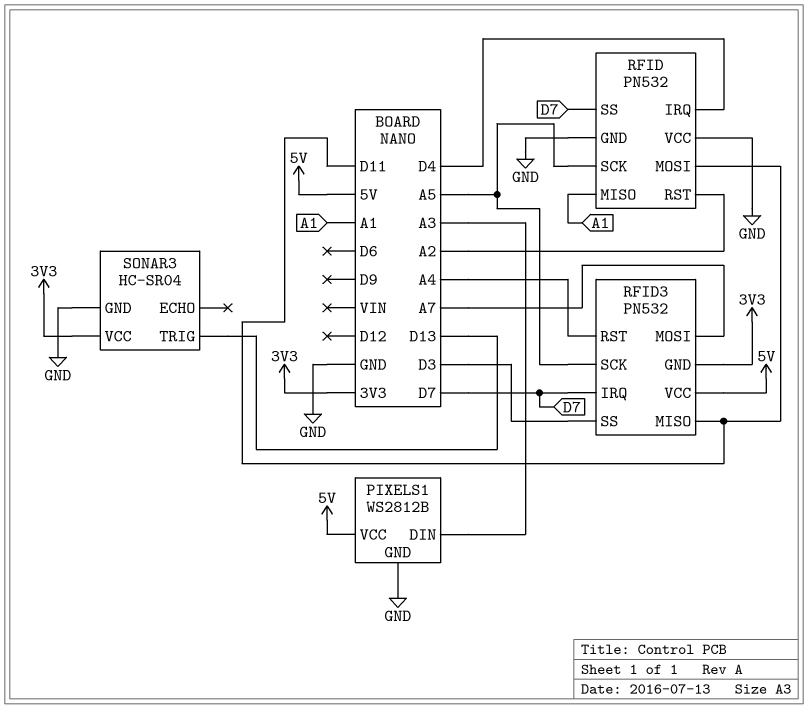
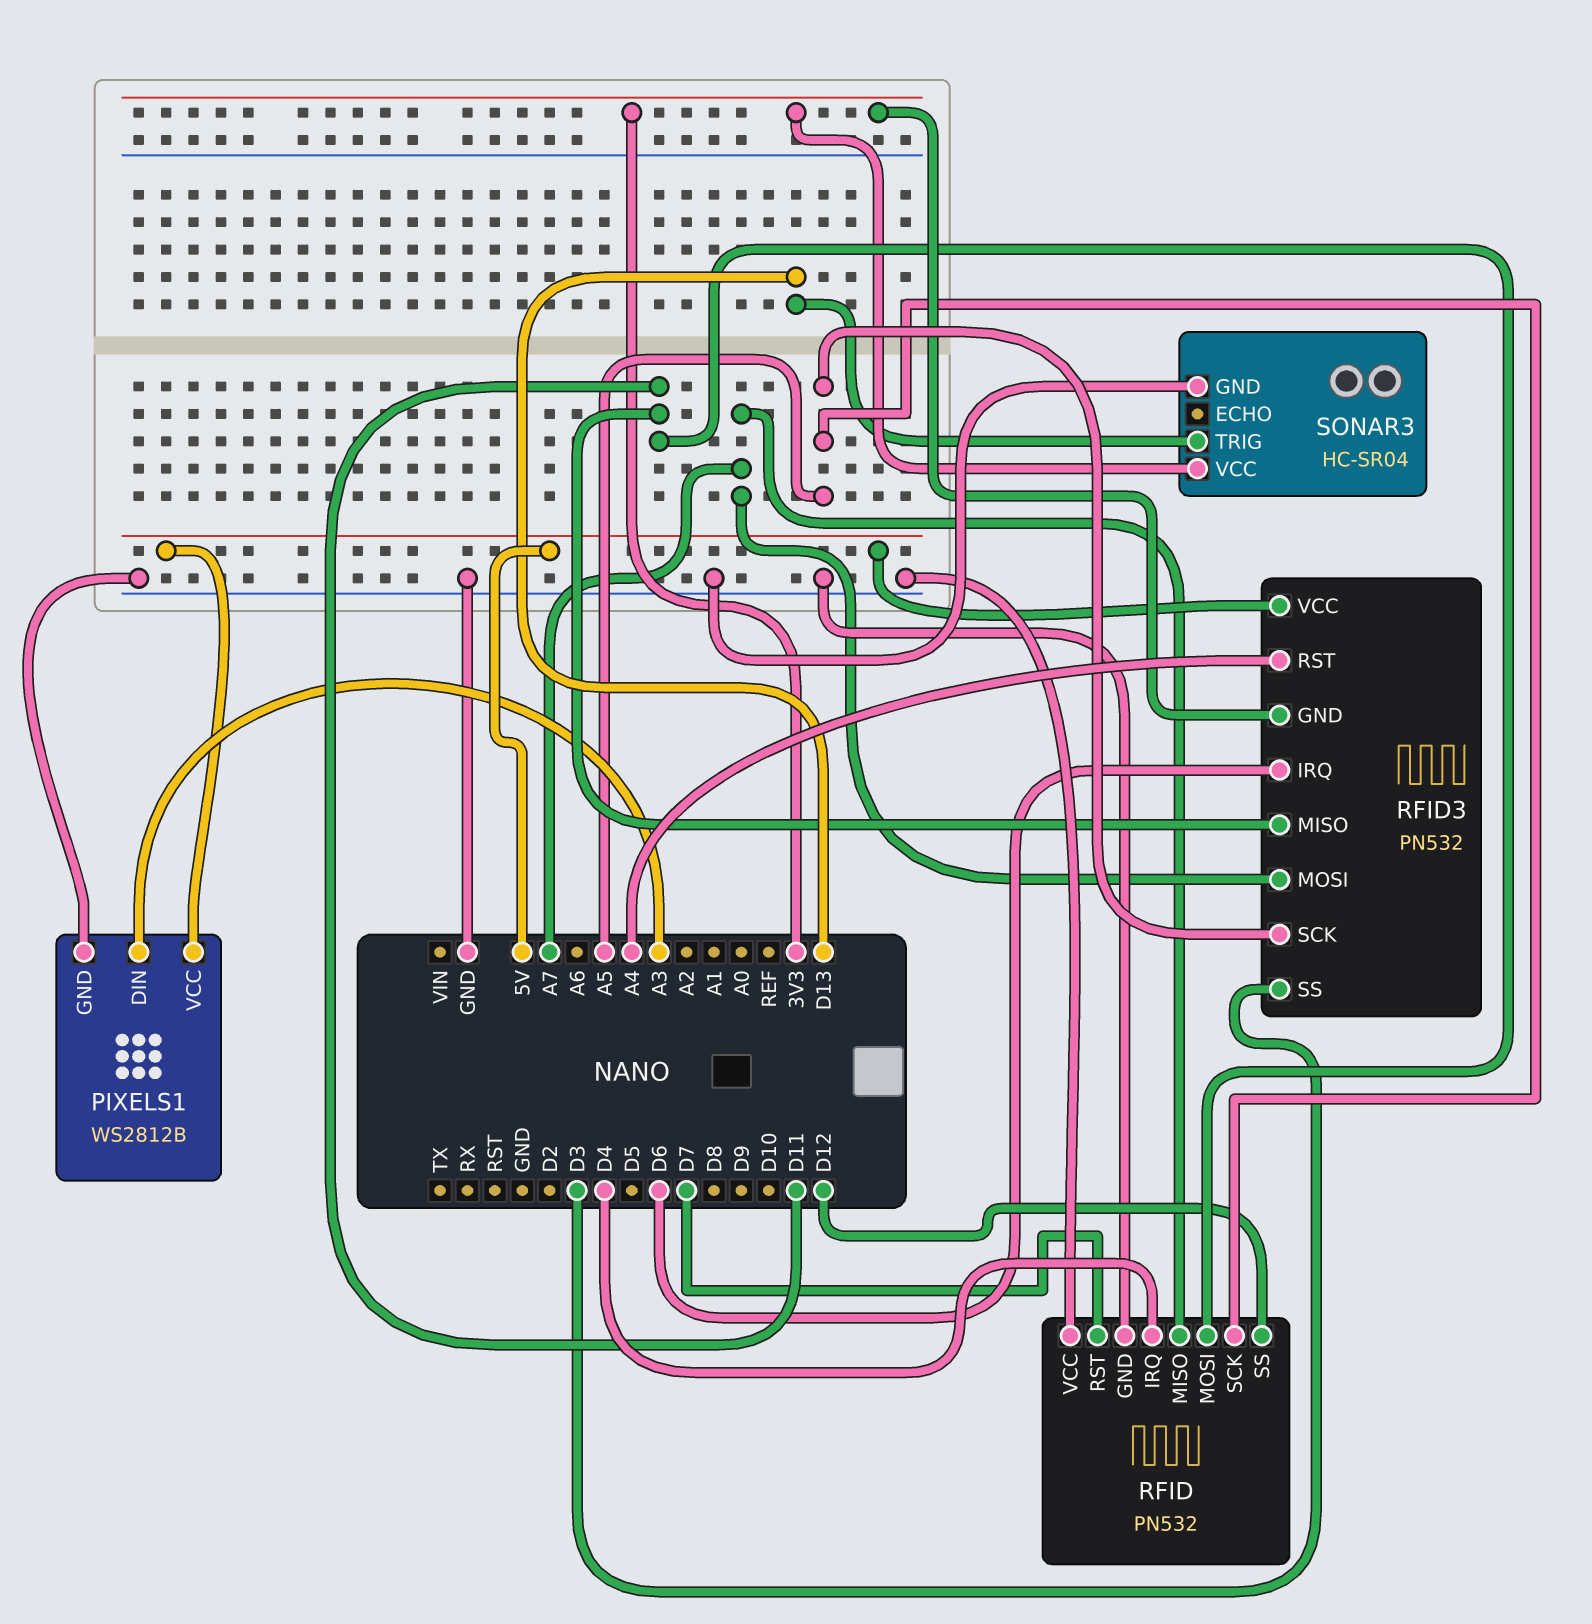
RFID pin MISO: A1 -> A7
RFID pin RST: A2 -> D7
RFID pin SS: D7 -> D12
RFID3 pin IRQ: D7 -> D6

